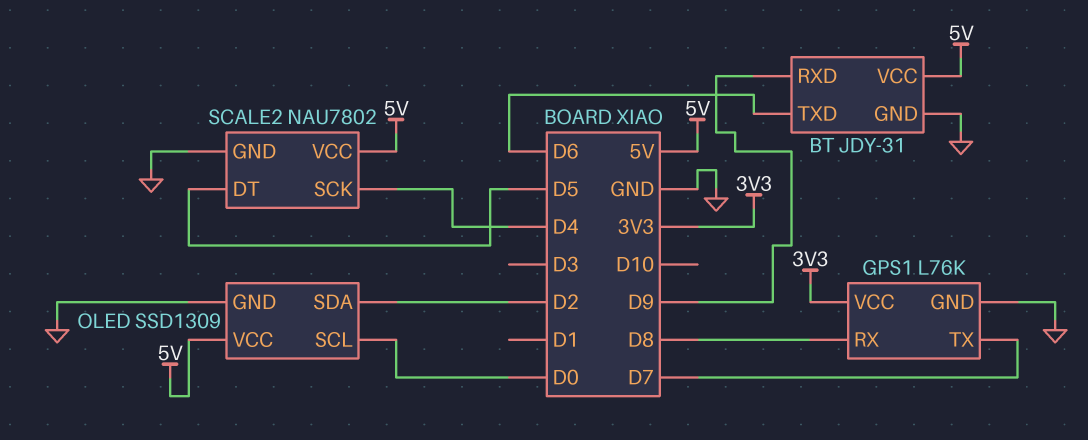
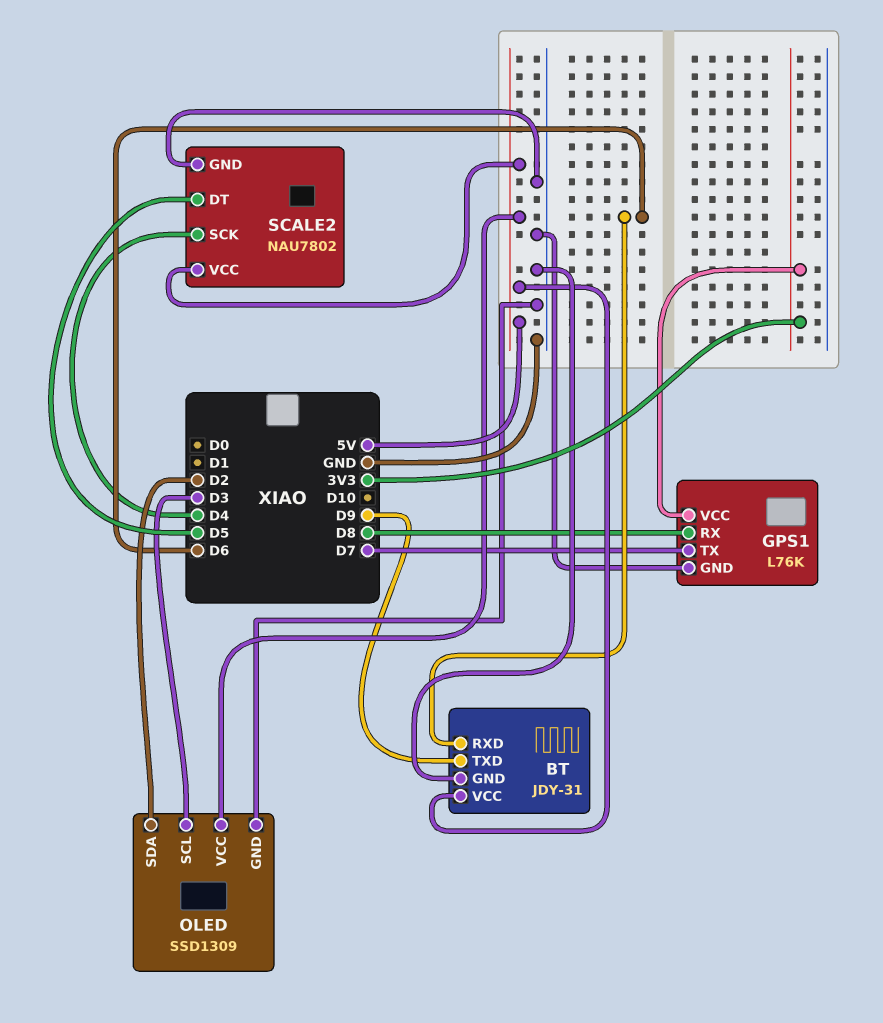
BT pin RXD: D9 -> D6
BT pin TXD: D6 -> D9
OLED pin SCL: D0 -> D3

